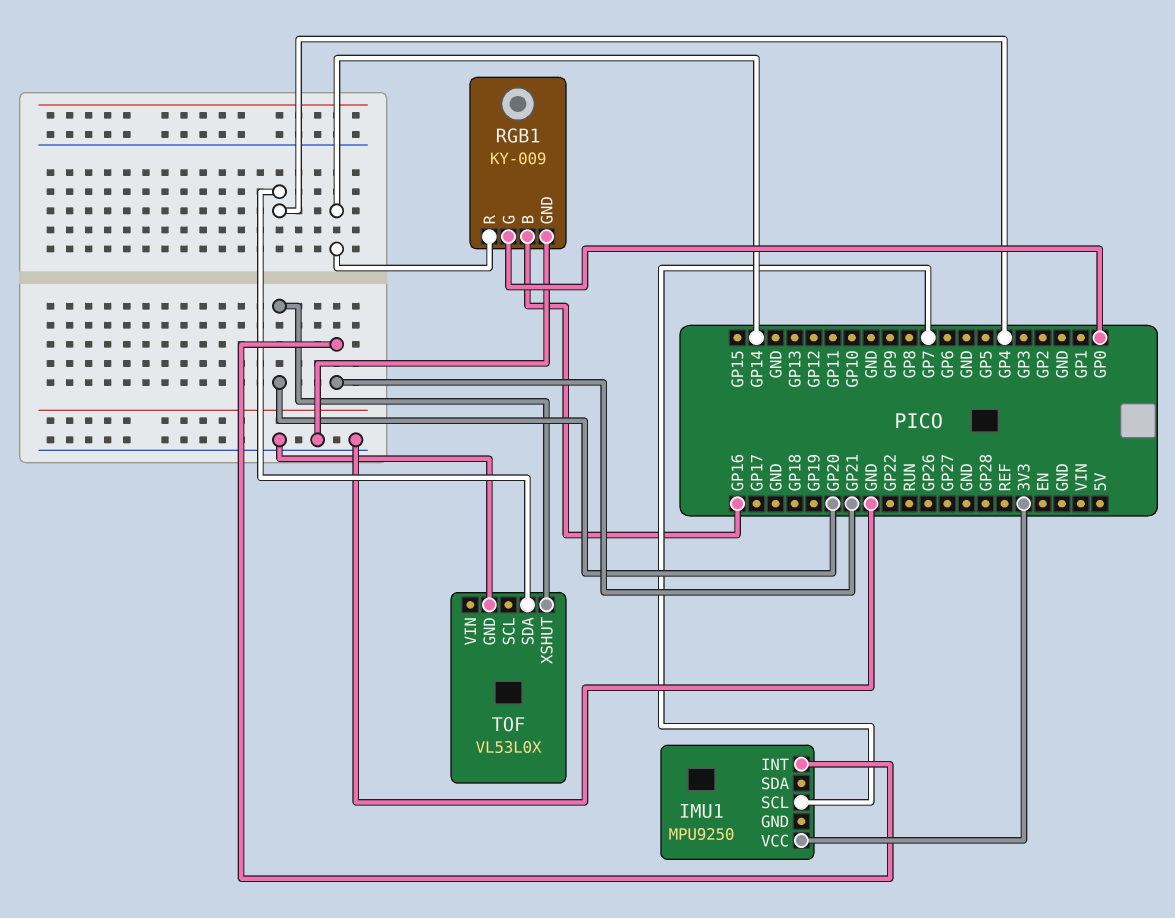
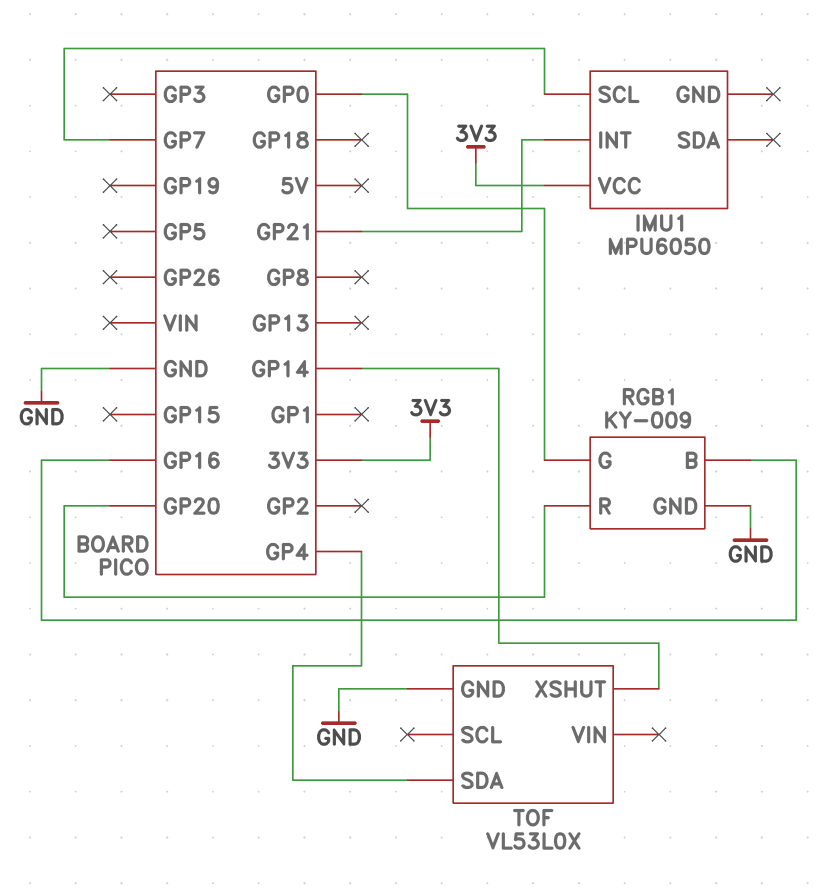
IMU1: MPU9250 -> MPU6050
RGB1 pin R: GP14 -> GP20
TOF pin XSHUT: GP20 -> GP14

